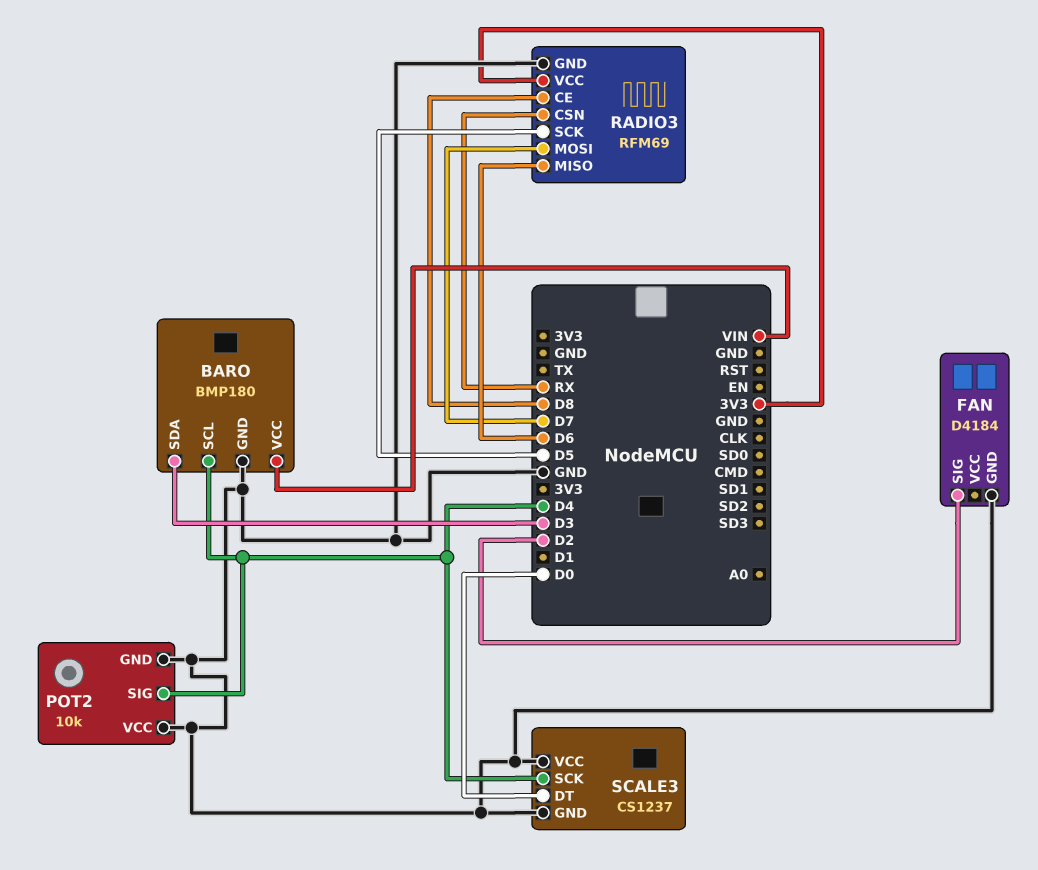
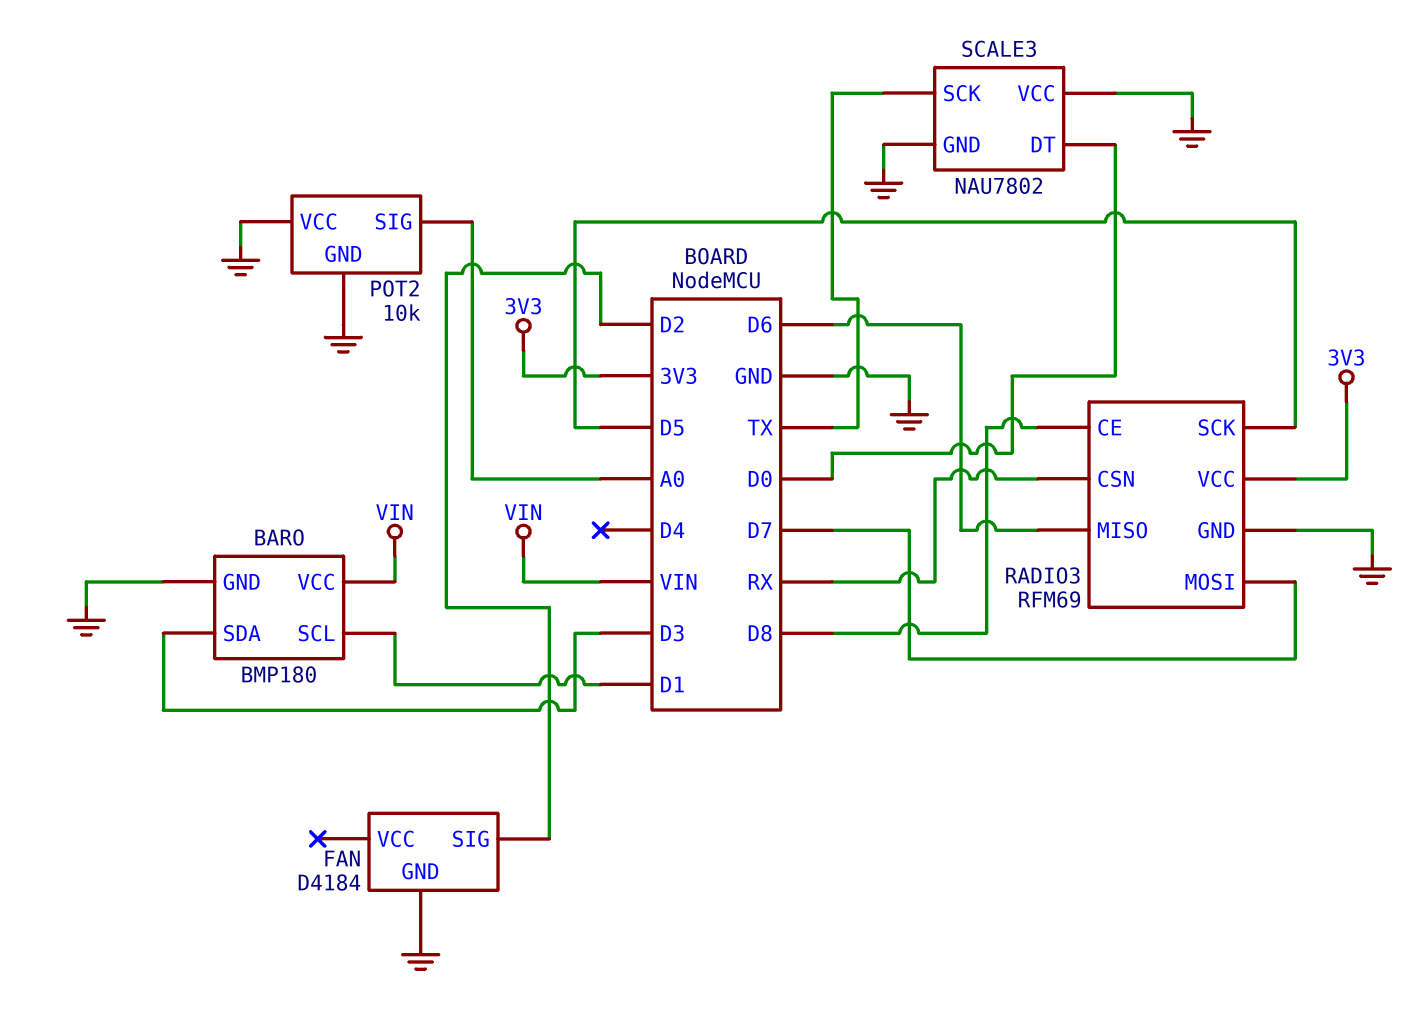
BARO pin SCL: D4 -> D1
POT2 pin SIG: D4 -> A0
SCALE3: CS1237 -> NAU7802
SCALE3 pin SCK: D4 -> TX

